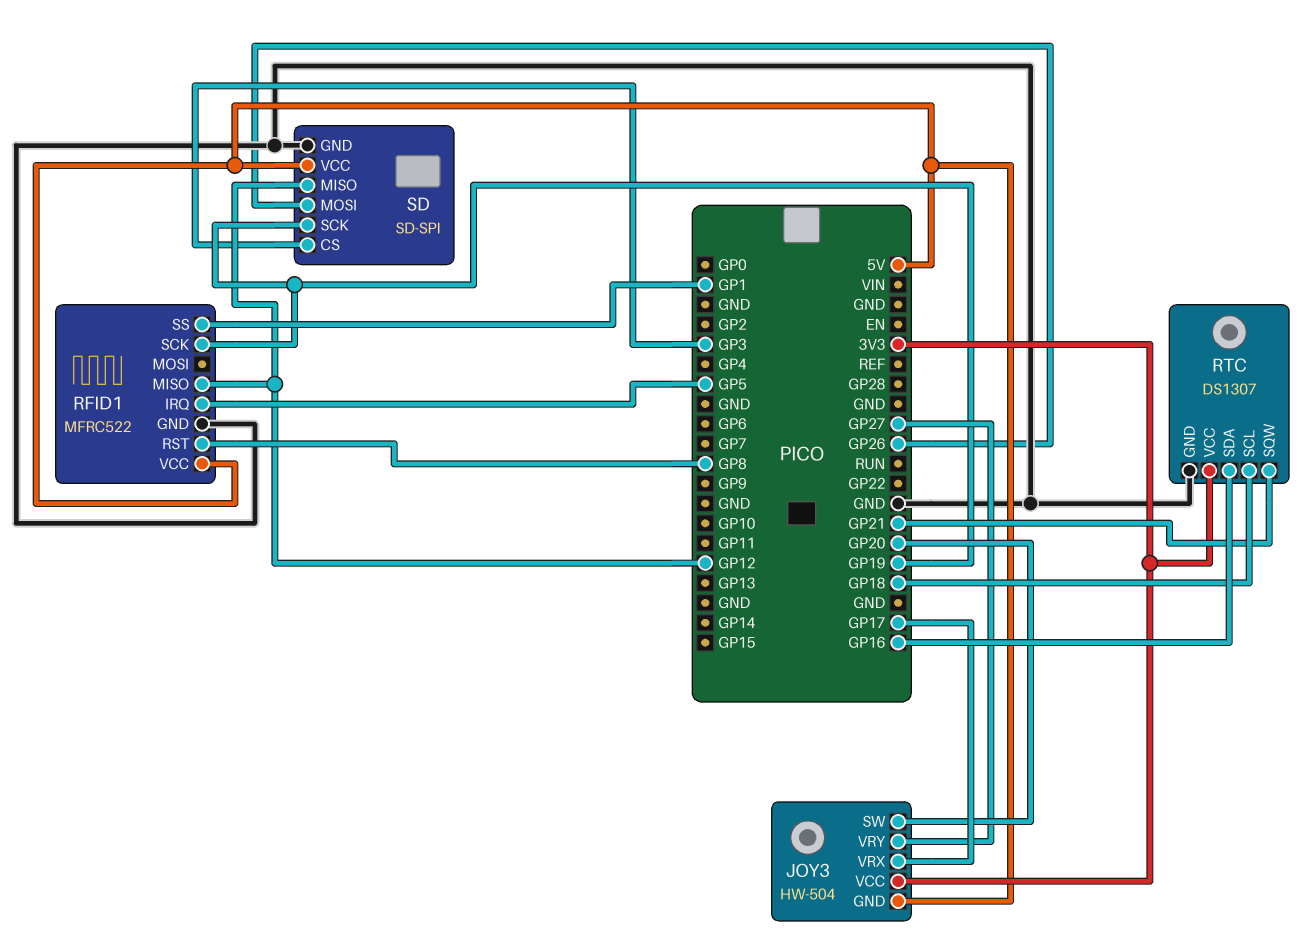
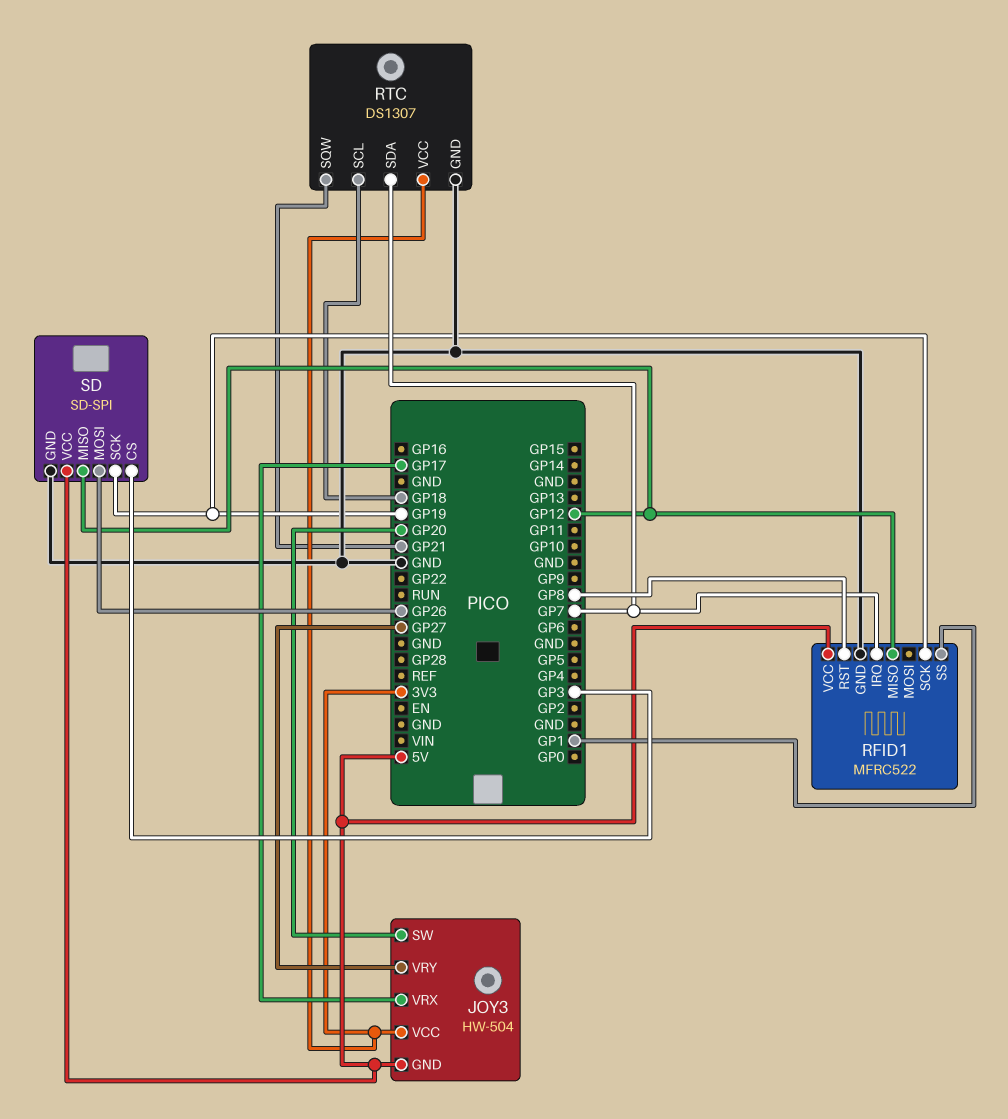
RFID1 pin IRQ: GP5 -> GP7
RTC pin SDA: GP16 -> GP7

